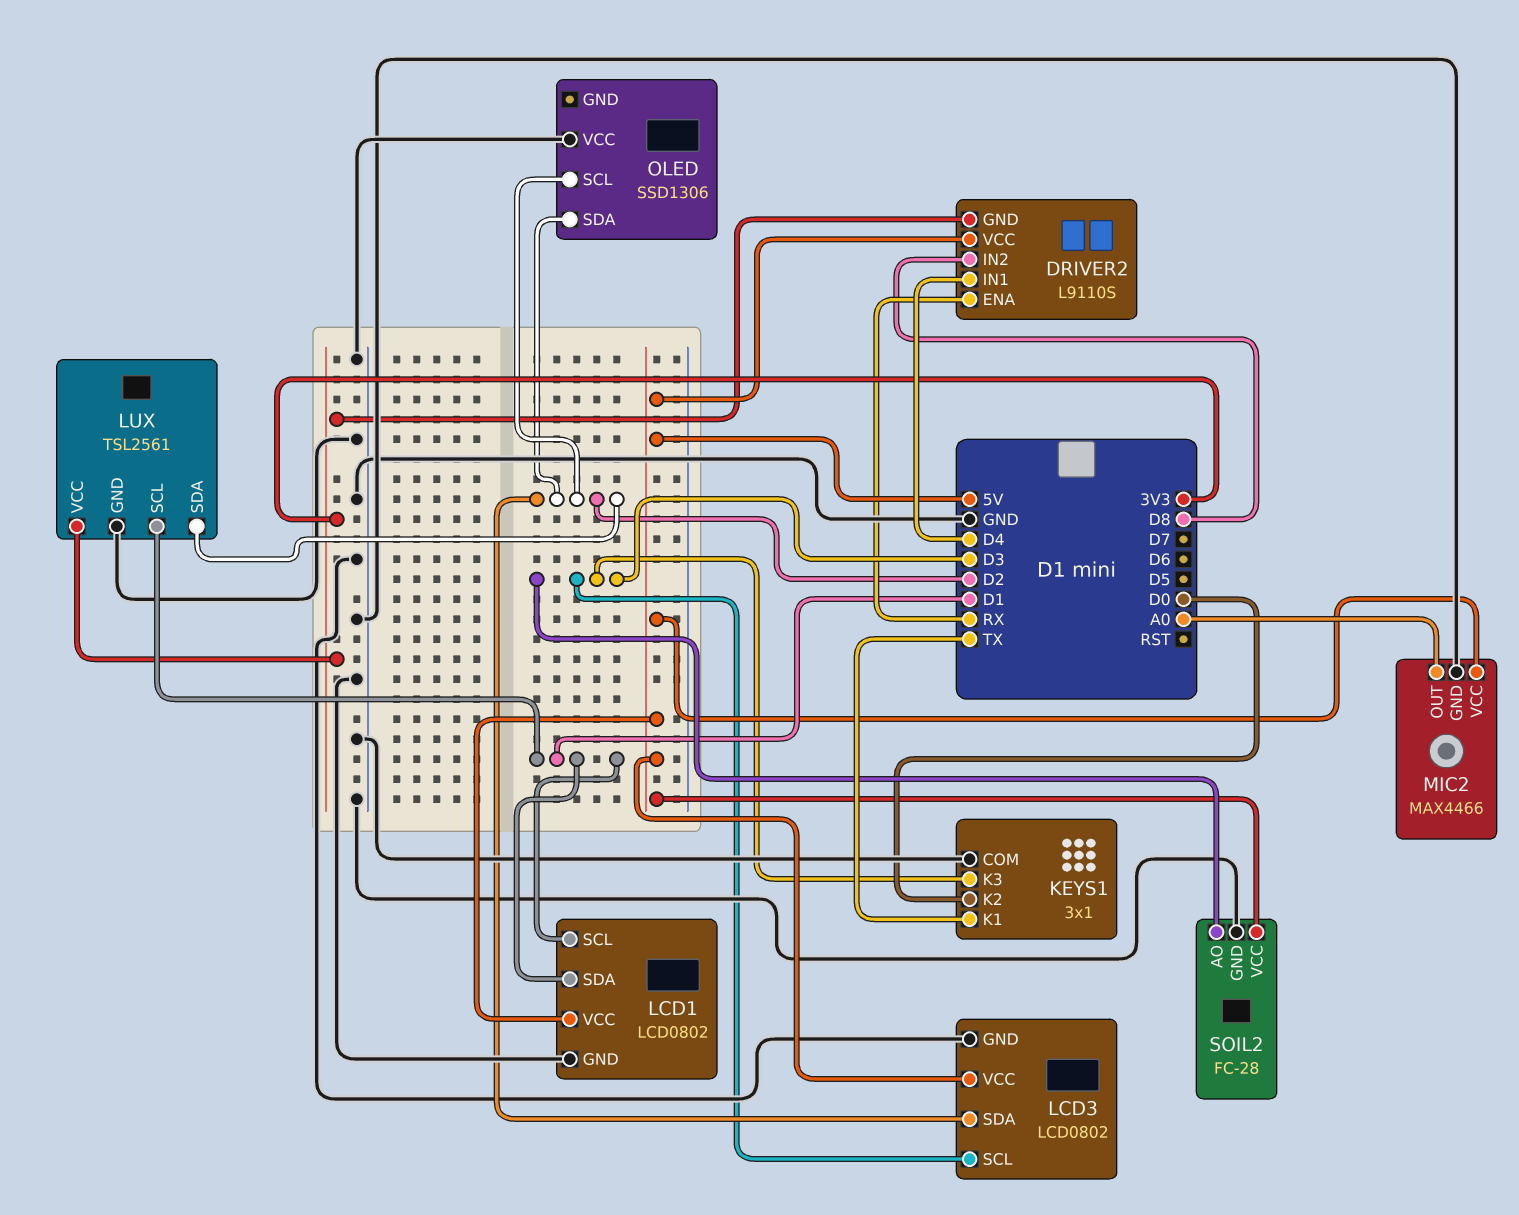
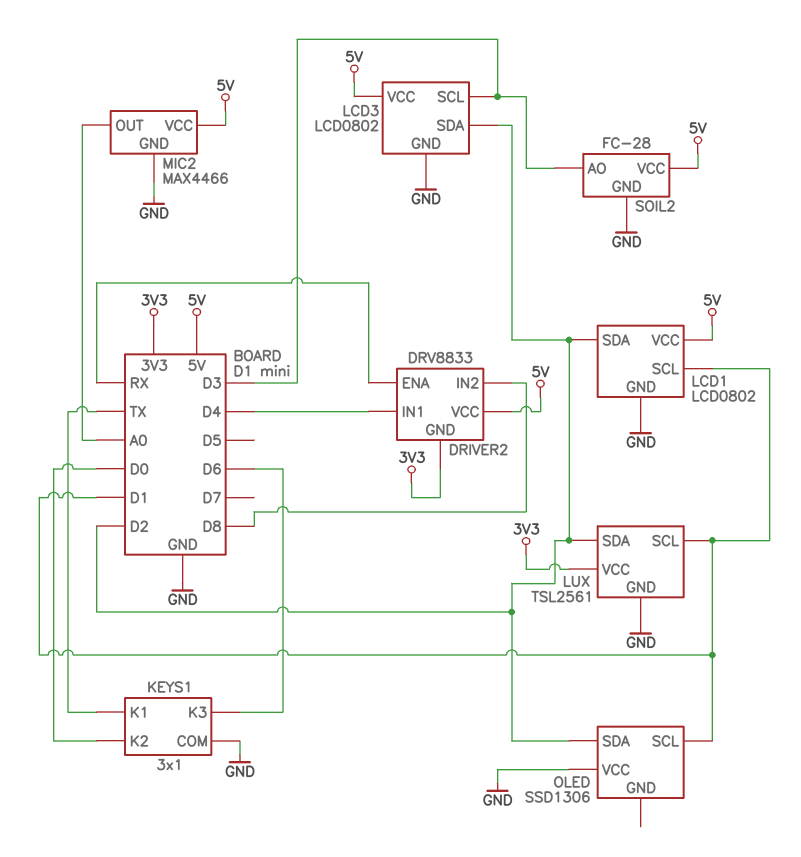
DRIVER2: L9110S -> DRV8833
KEYS1 pin K3: D3 -> D6
LCD1 pin SDA: D1 -> D2
OLED pin SCL: D2 -> D1

